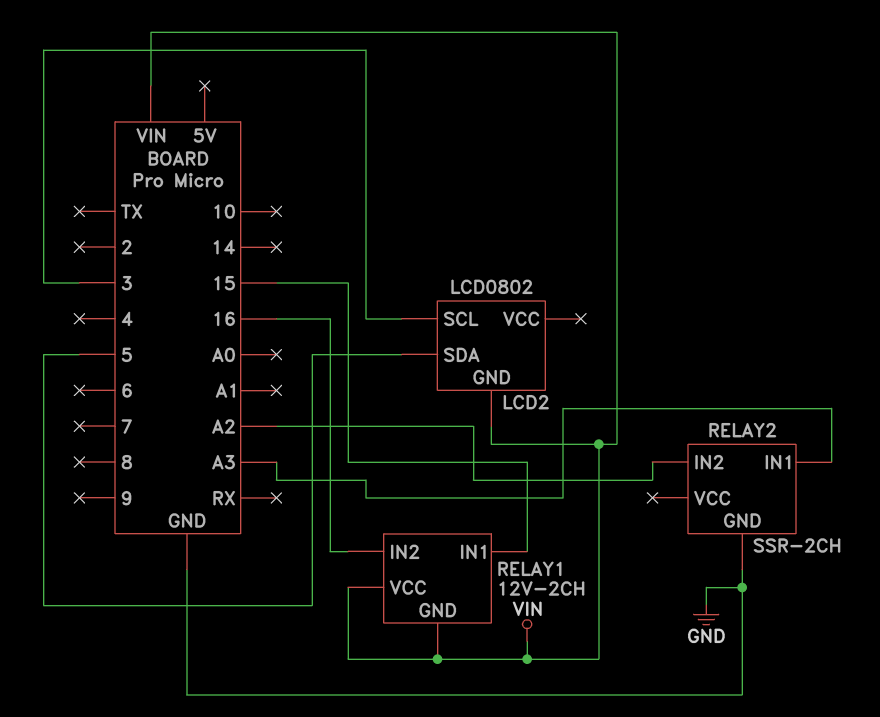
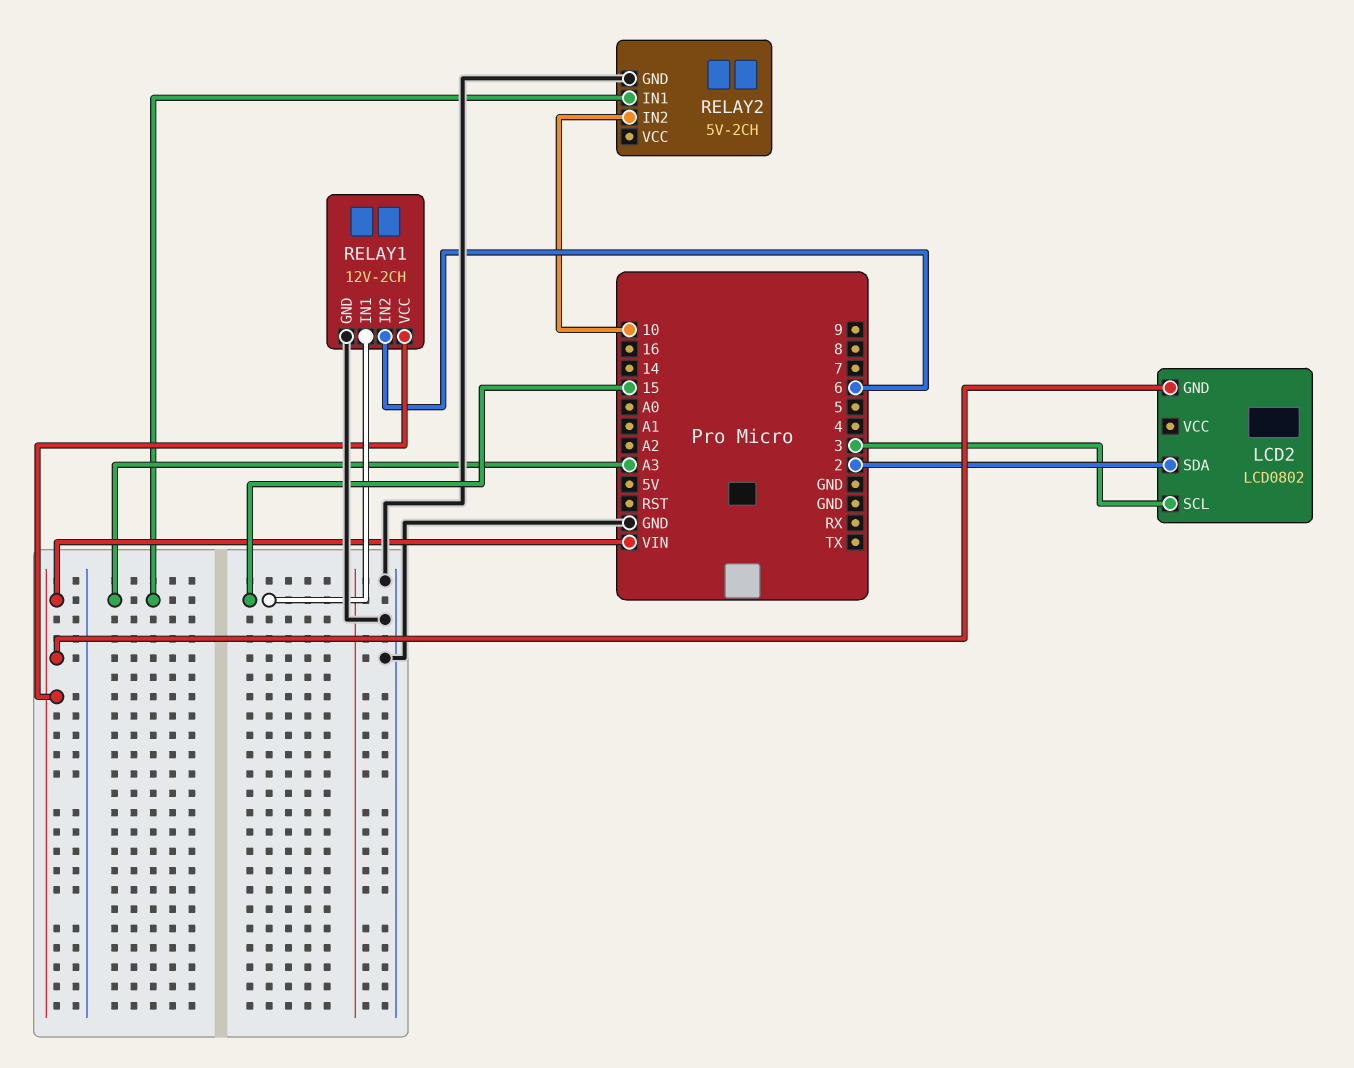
LCD2 pin SDA: 5 -> 2
RELAY1 pin GND: VIN -> GND
RELAY1 pin IN2: 16 -> 6
RELAY2: SSR-2CH -> 5V-2CH
RELAY2 pin IN2: A2 -> 10

